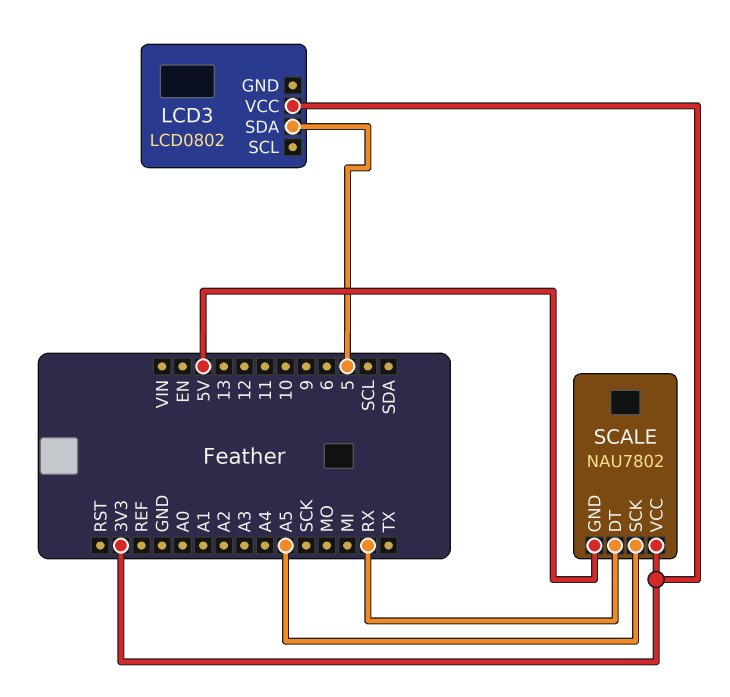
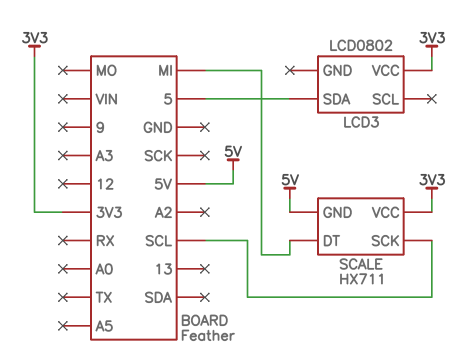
SCALE: NAU7802 -> HX711
SCALE pin DT: RX -> MI
SCALE pin SCK: A5 -> SCL

